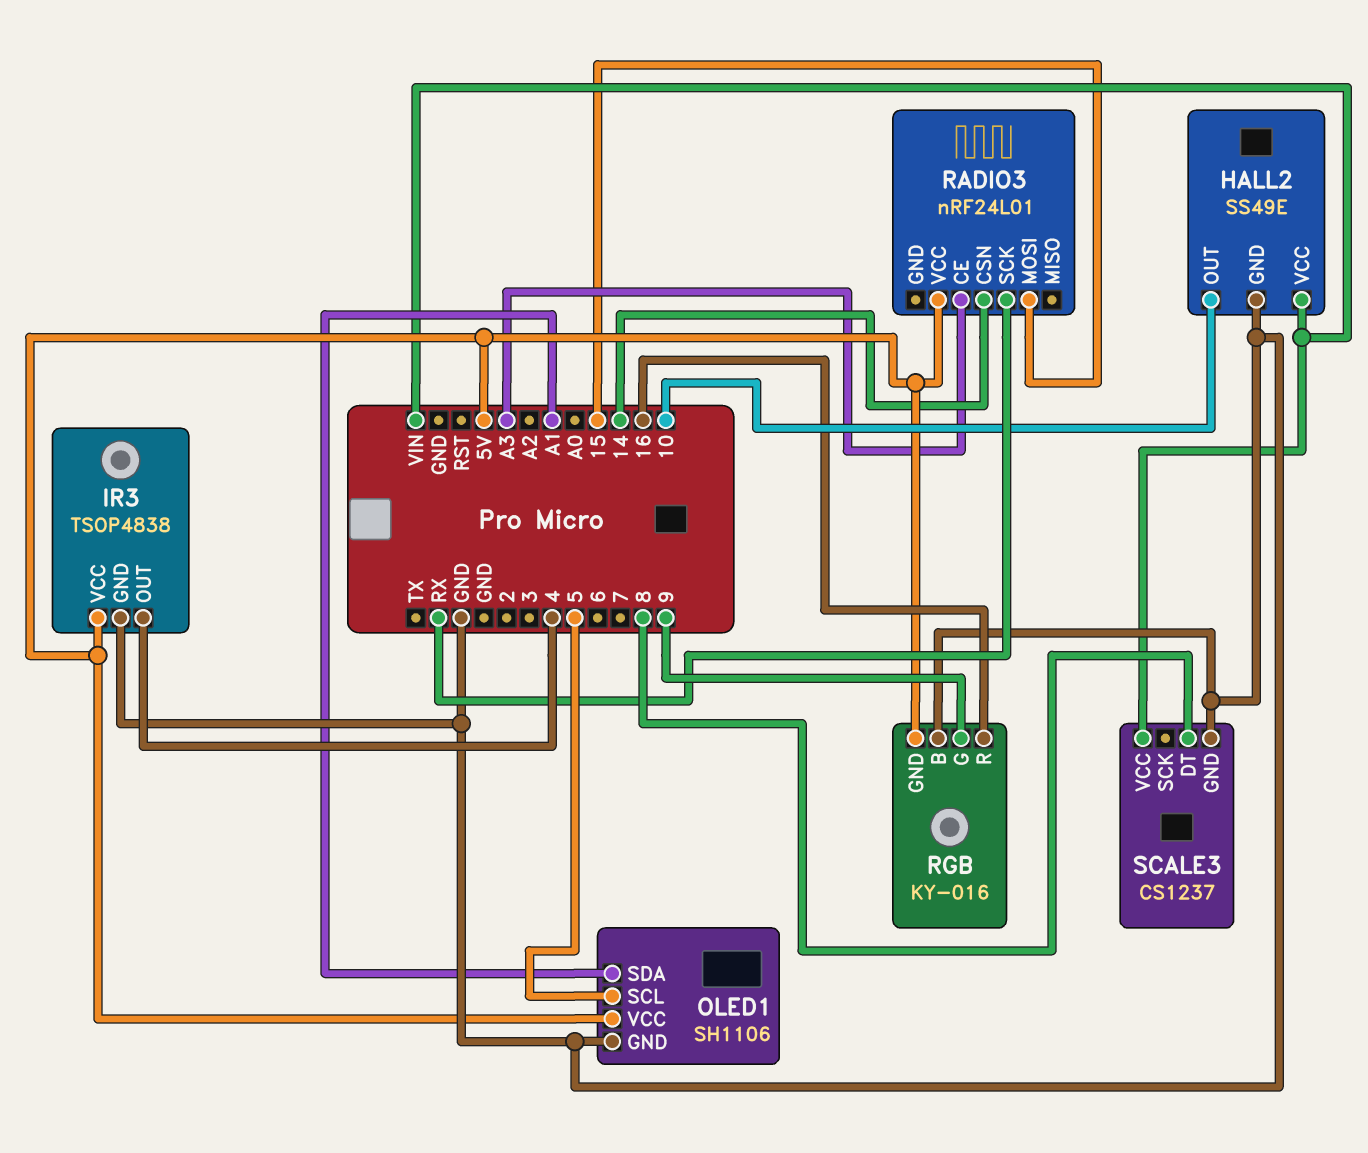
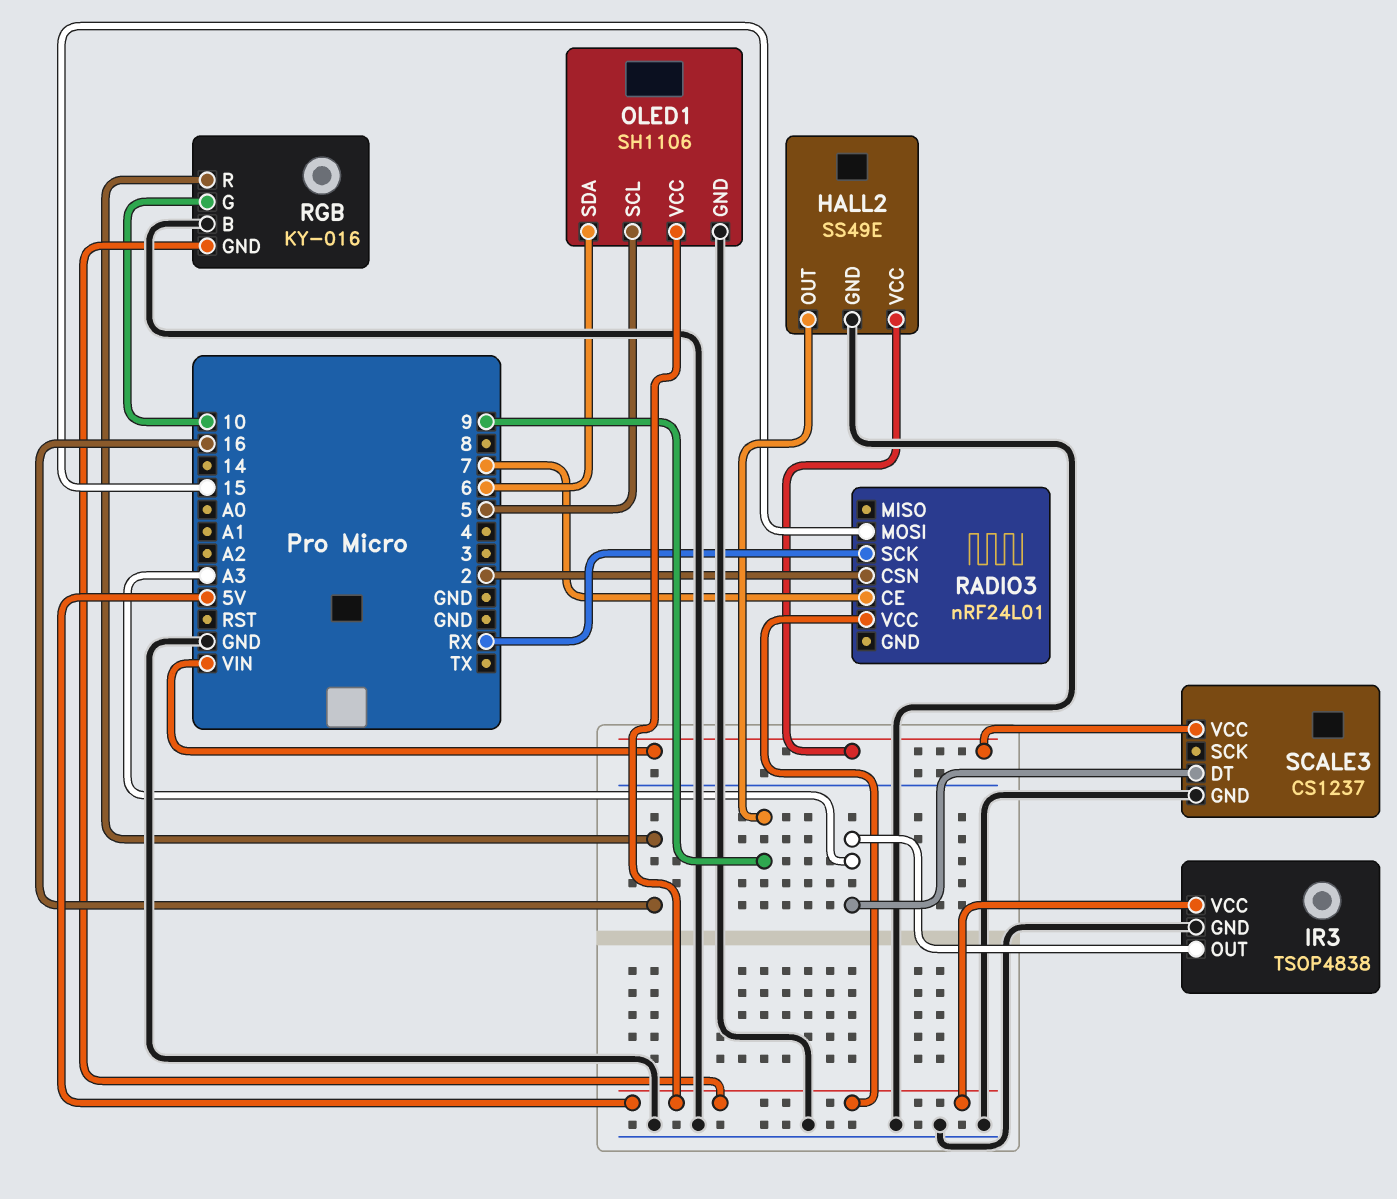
HALL2 pin OUT: 10 -> 9
IR3 pin OUT: 4 -> A3
OLED1 pin SDA: A1 -> 6
RADIO3 pin CE: A3 -> 7
RADIO3 pin CSN: 14 -> 2
RGB pin G: 9 -> 10
SCALE3 pin DT: 8 -> A3

